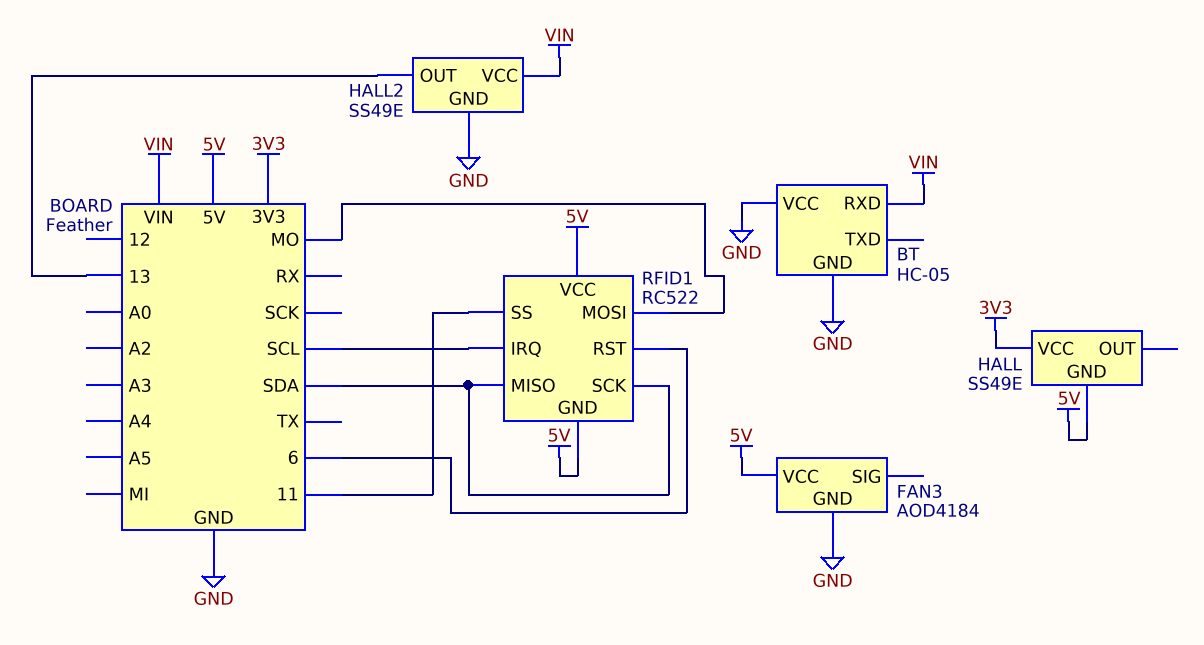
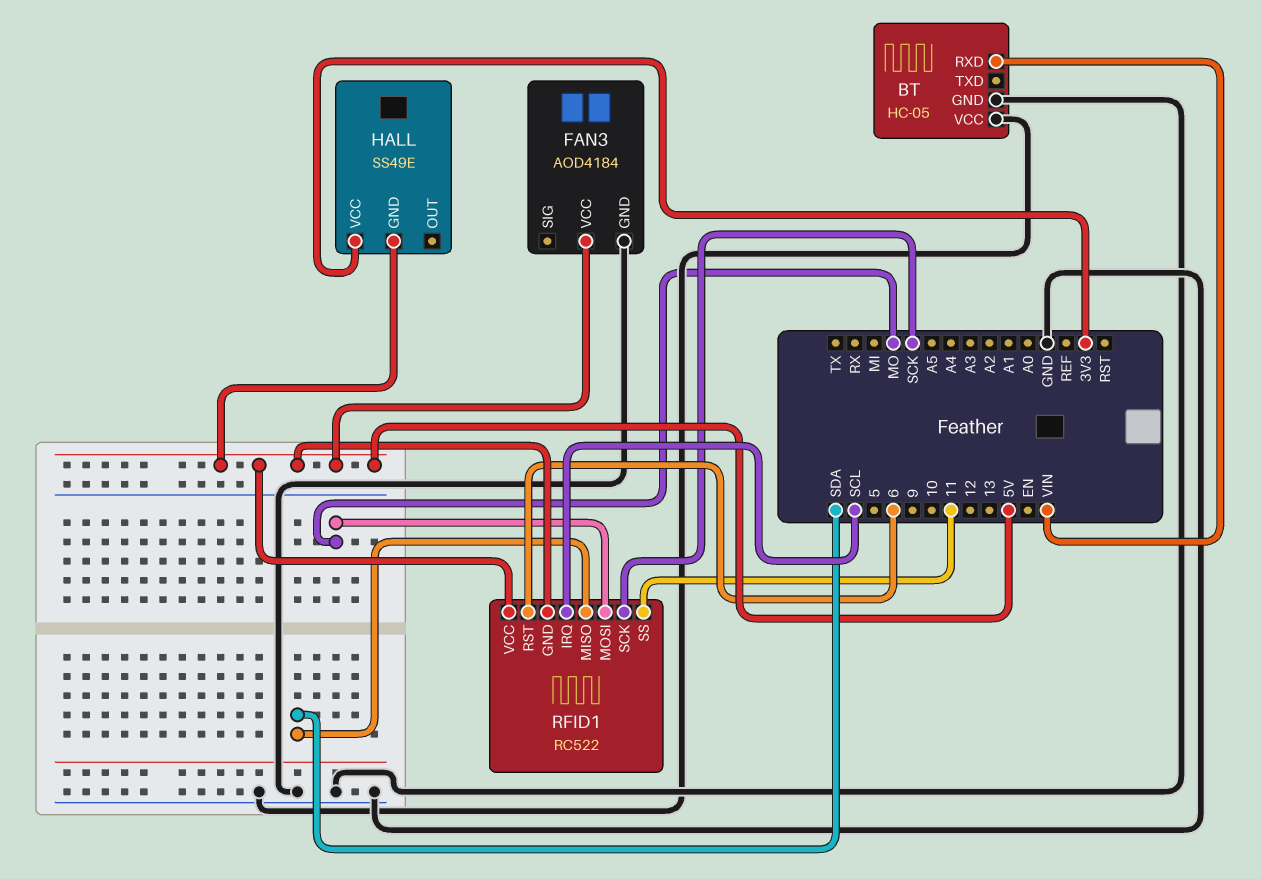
HALL2: SS49E -> none
HALL2 pin GND: GND -> none
HALL2 pin OUT: 13 -> none
HALL2 pin VCC: VIN -> none
RFID1 pin SCK: SDA -> SCK

